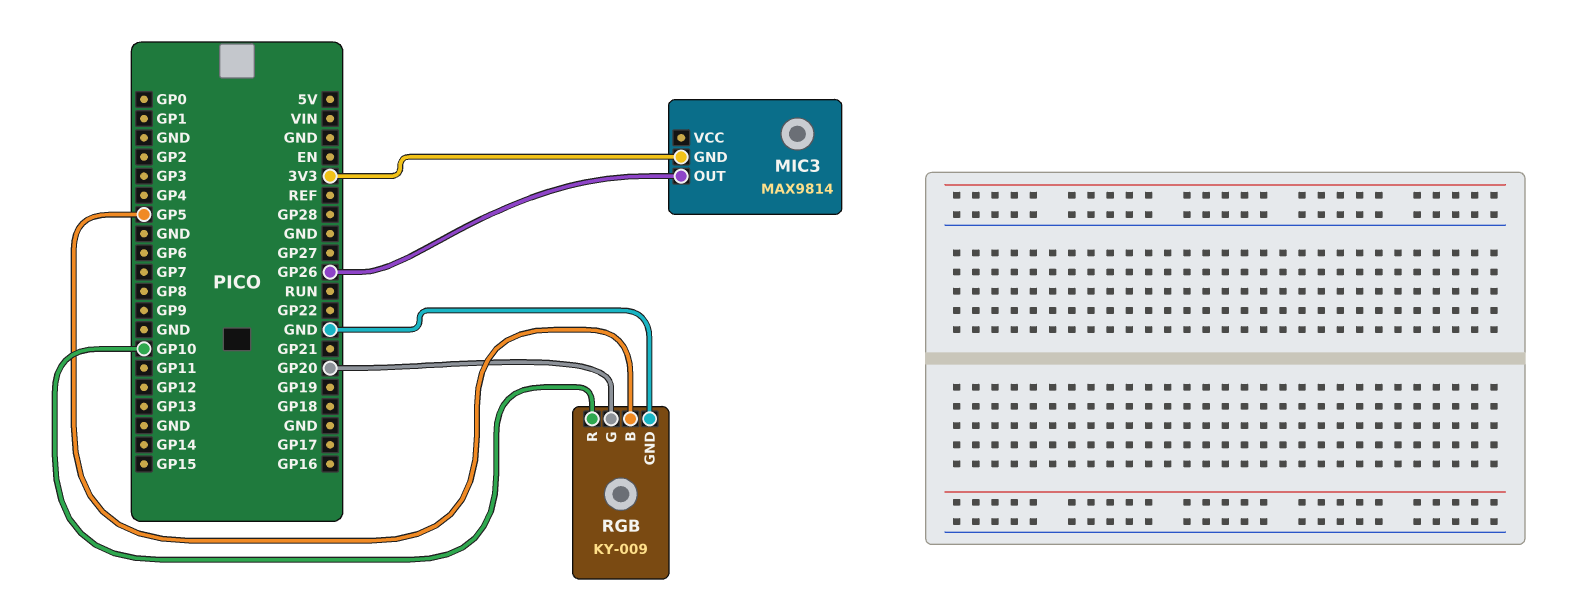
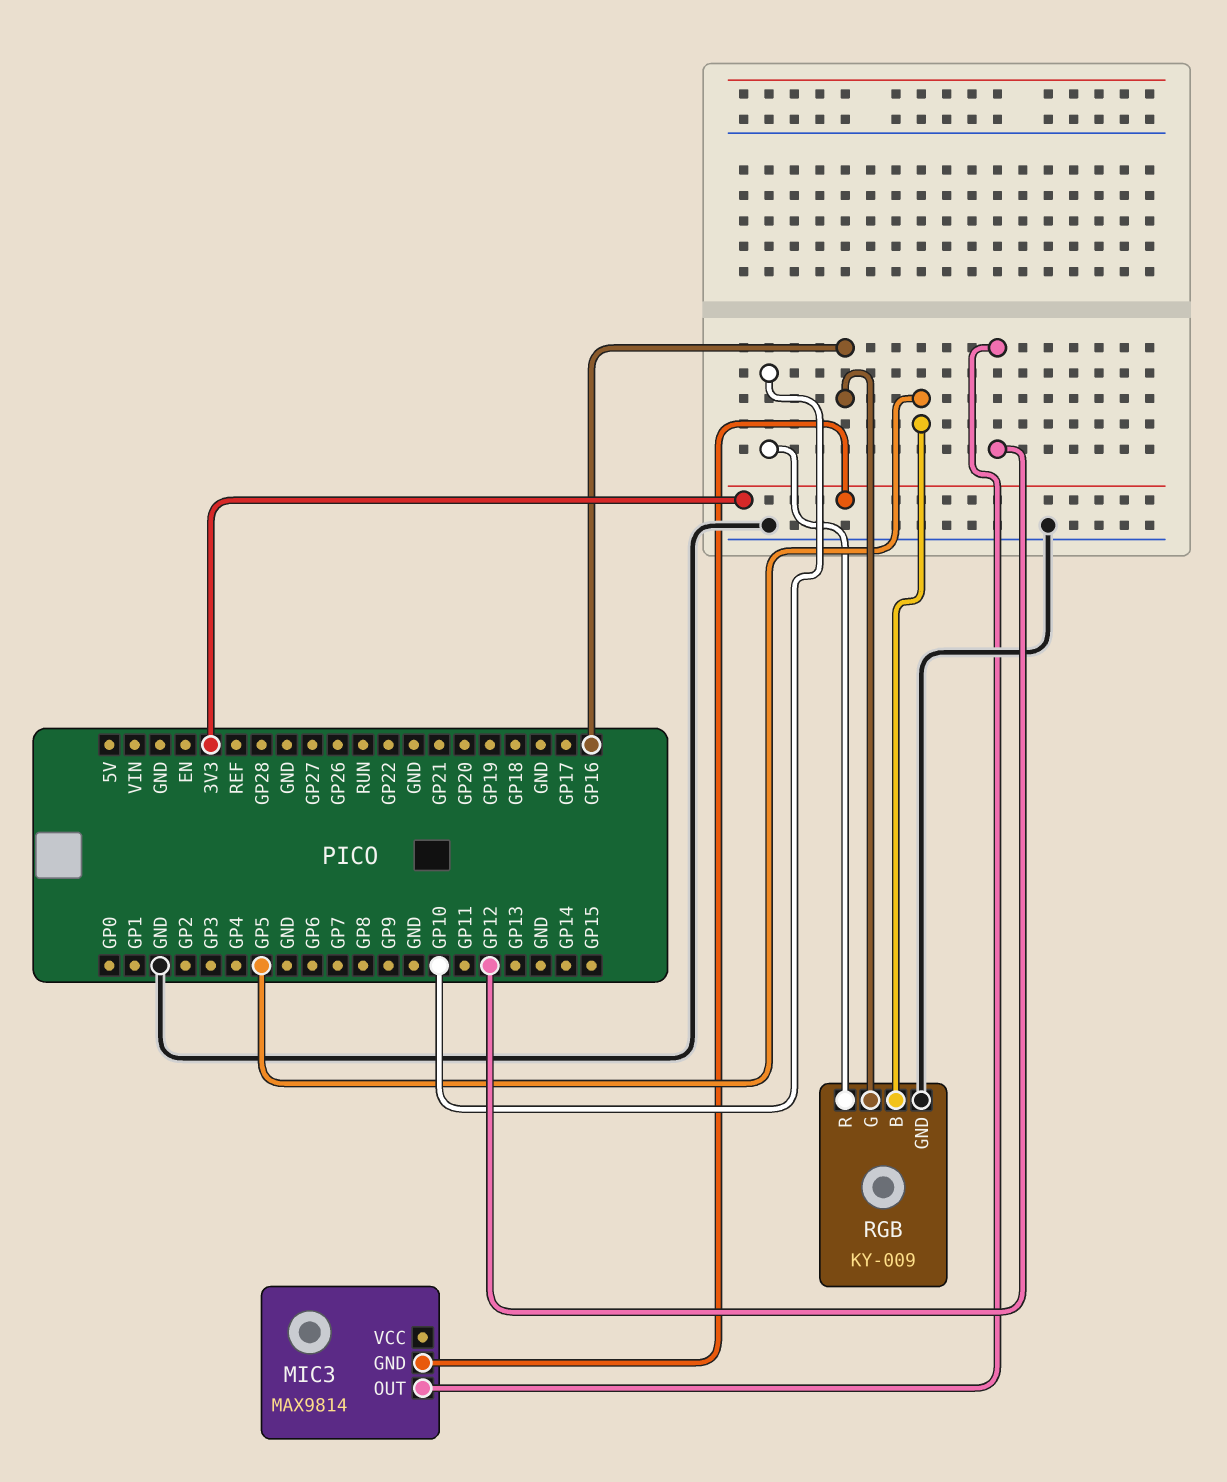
MIC3 pin OUT: GP26 -> GP12
RGB pin G: GP20 -> GP16

